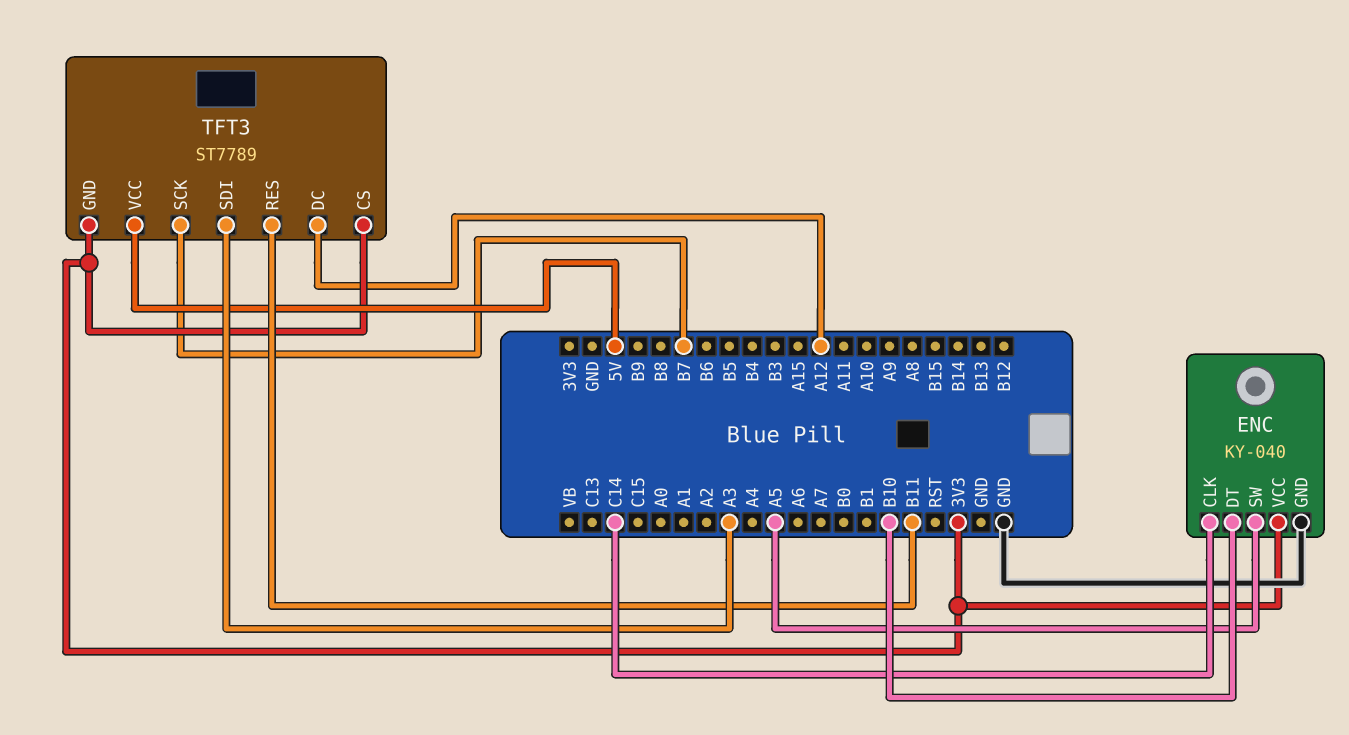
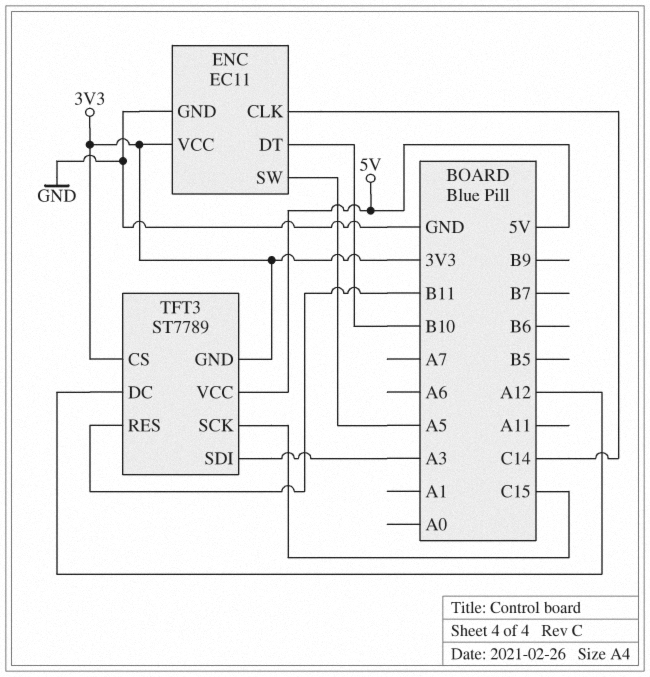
ENC: KY-040 -> EC11
TFT3 pin SCK: B7 -> C15

